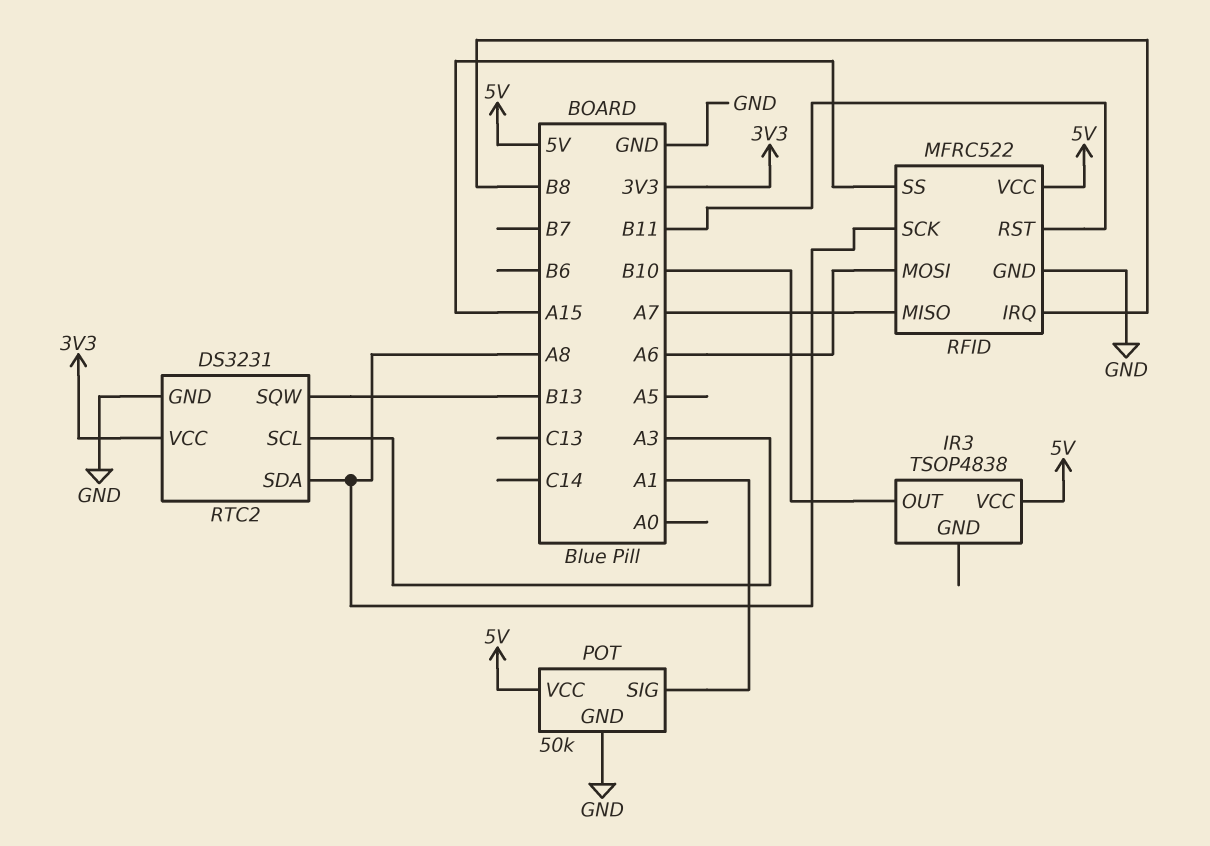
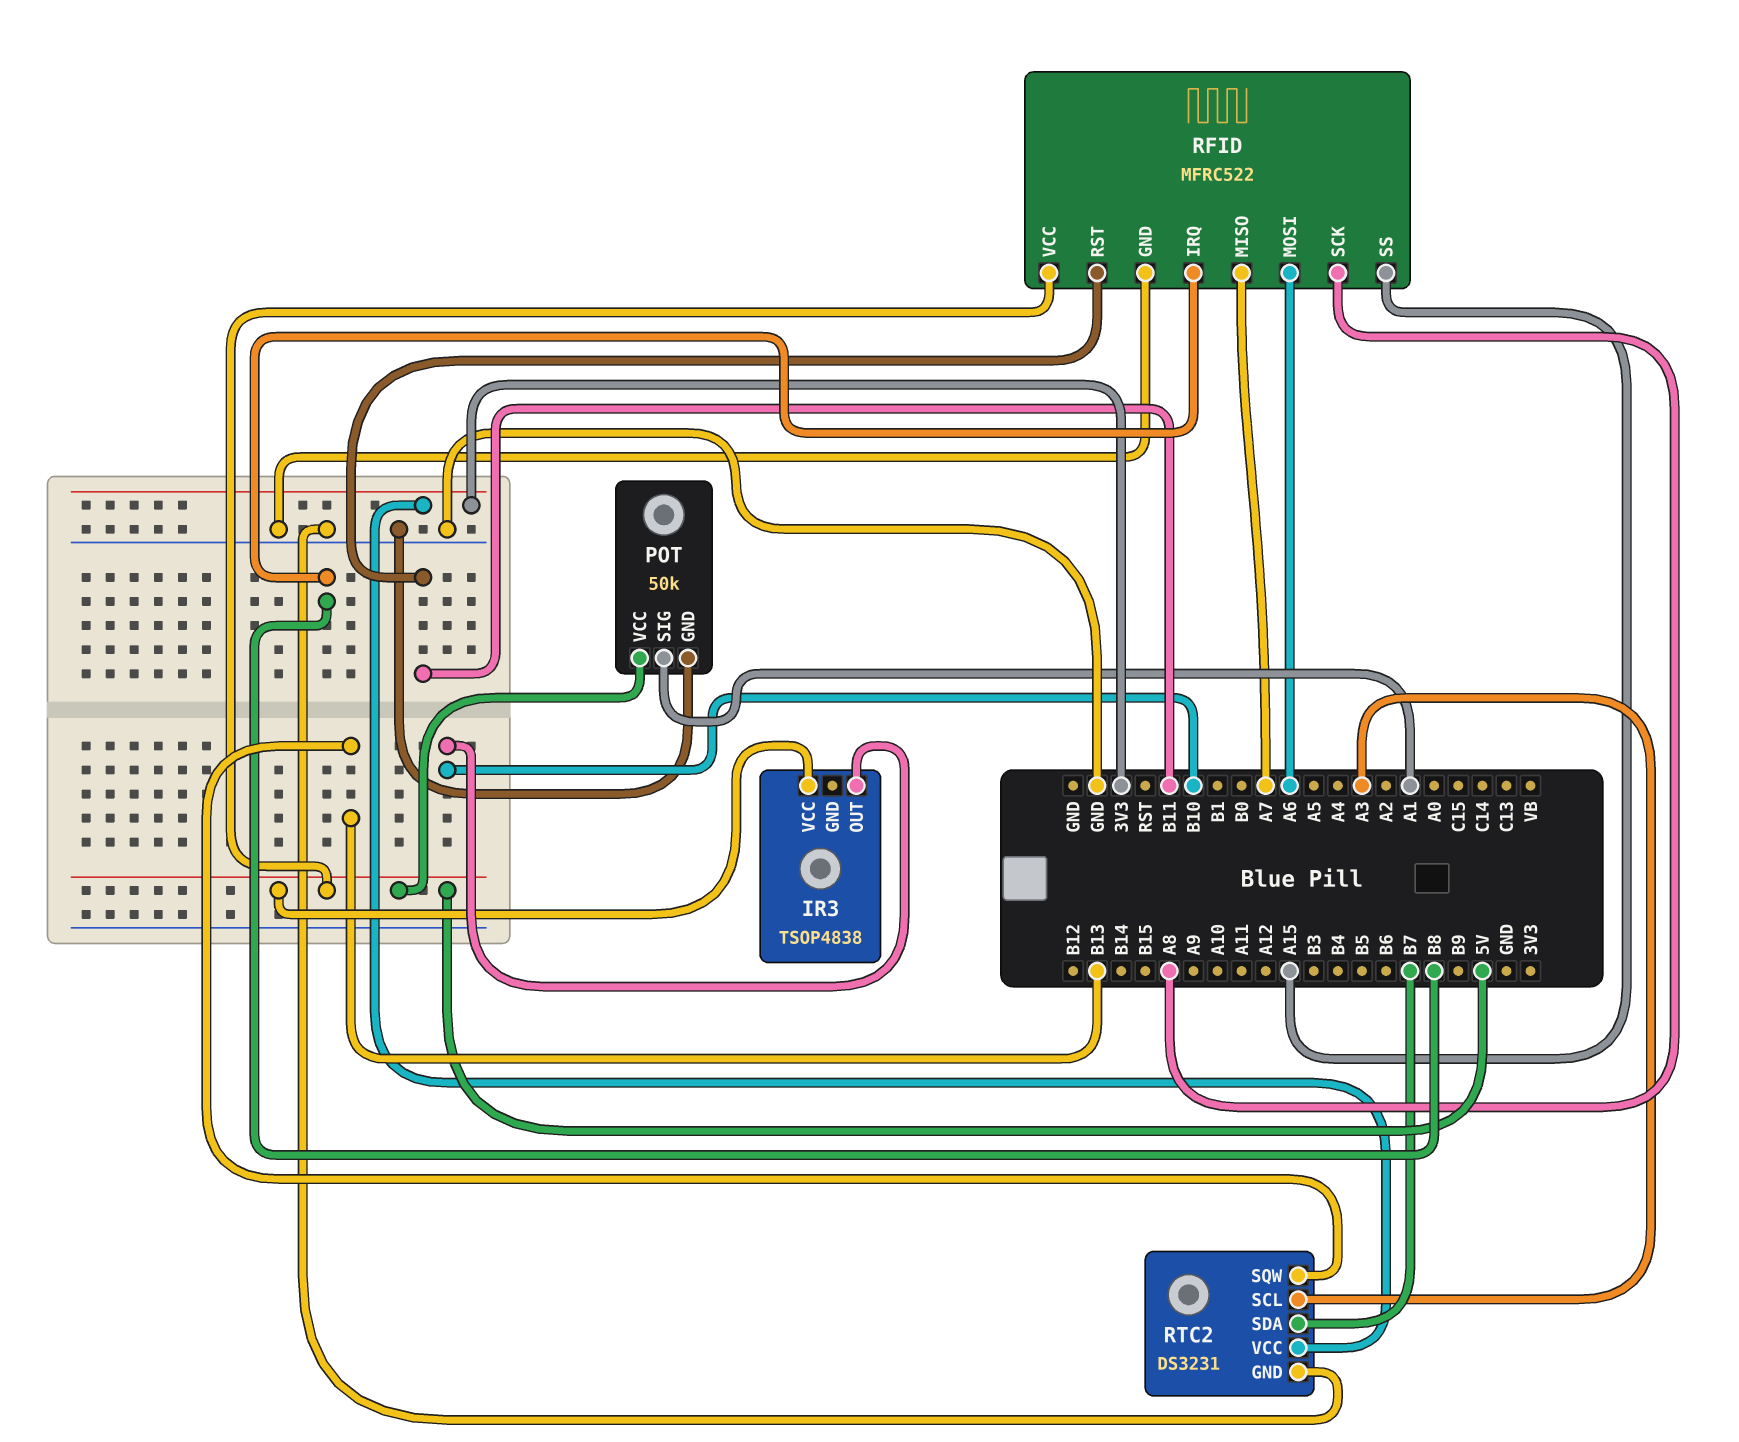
RTC2 pin SDA: A8 -> B7

